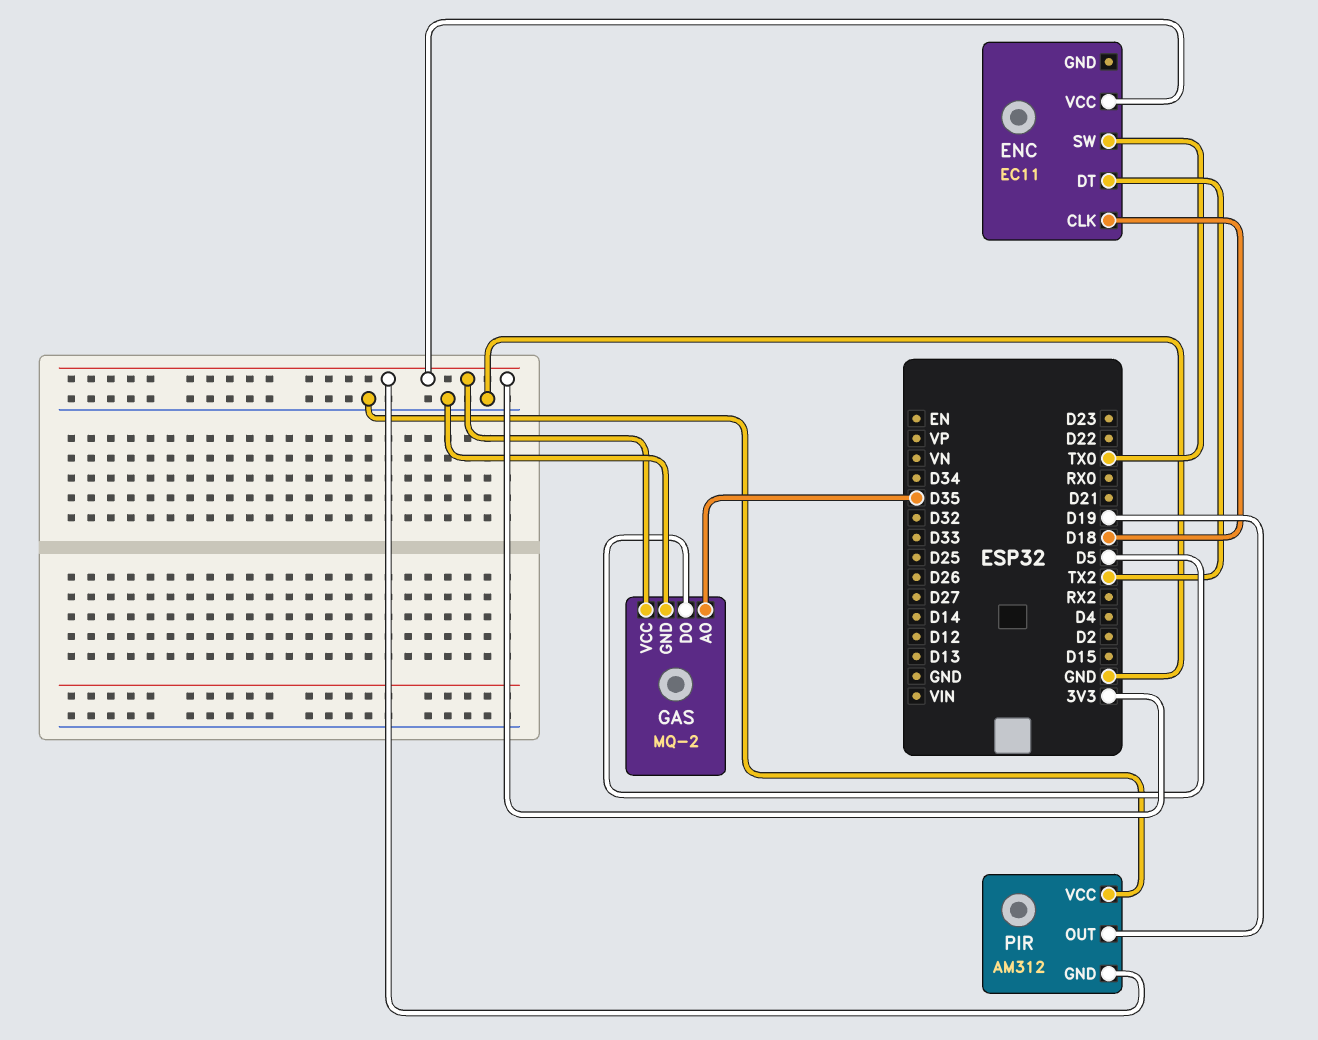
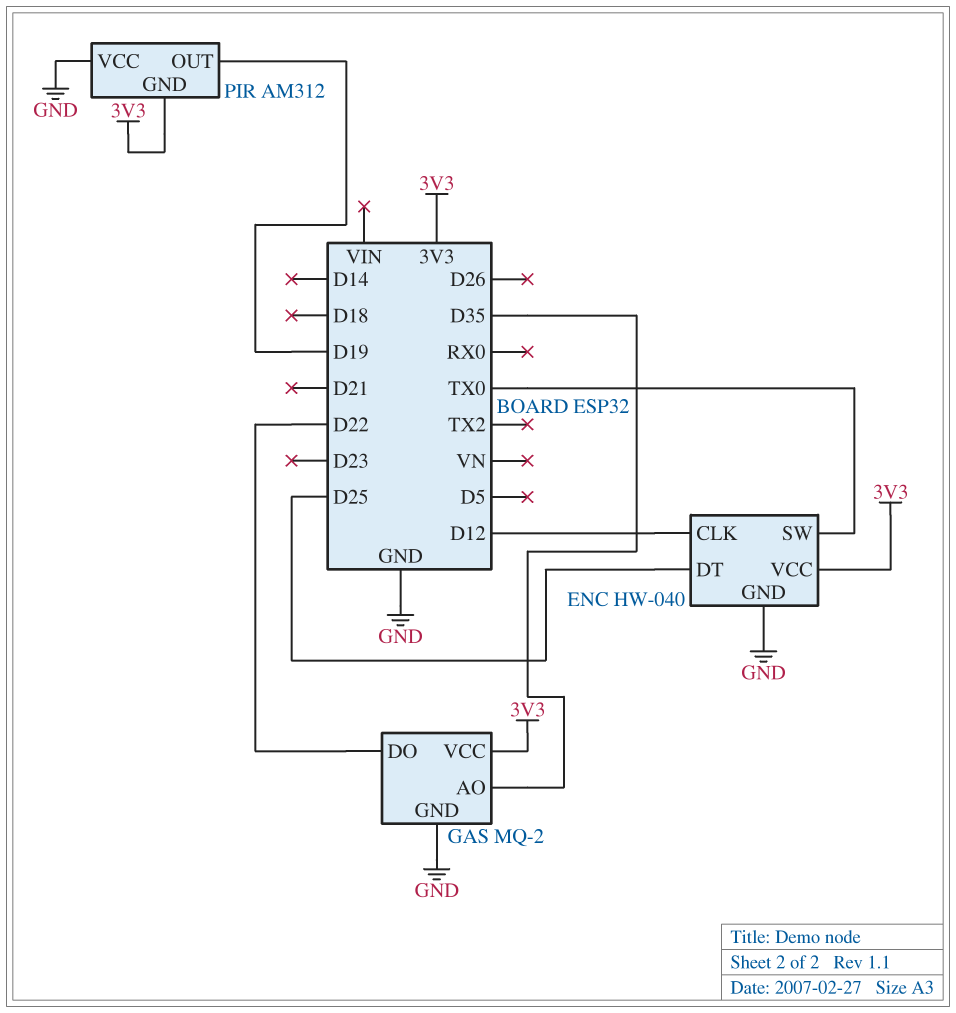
ENC: EC11 -> HW-040
ENC pin CLK: D18 -> D12
ENC pin DT: TX2 -> D25
ENC pin GND: none -> GND
GAS pin DO: D5 -> D22

